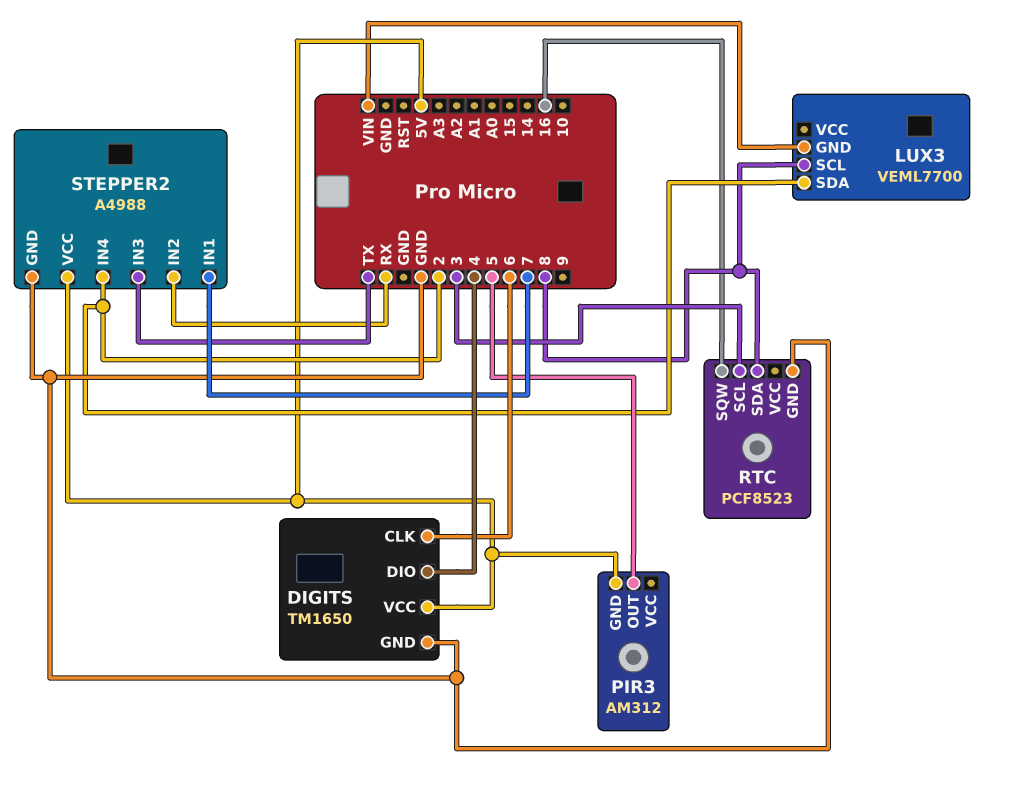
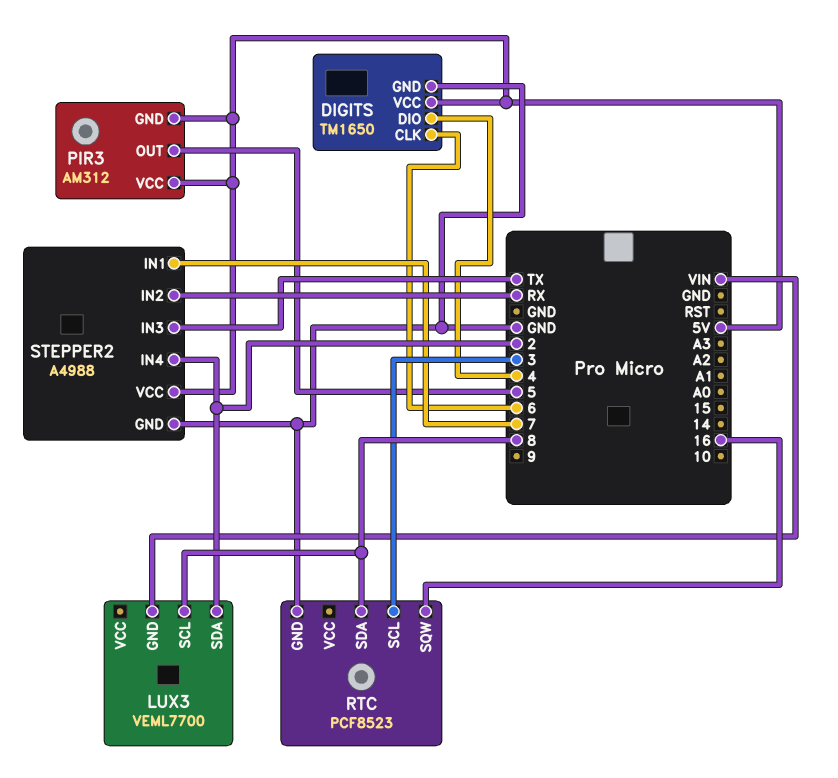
PIR3 pin VCC: none -> 5V

